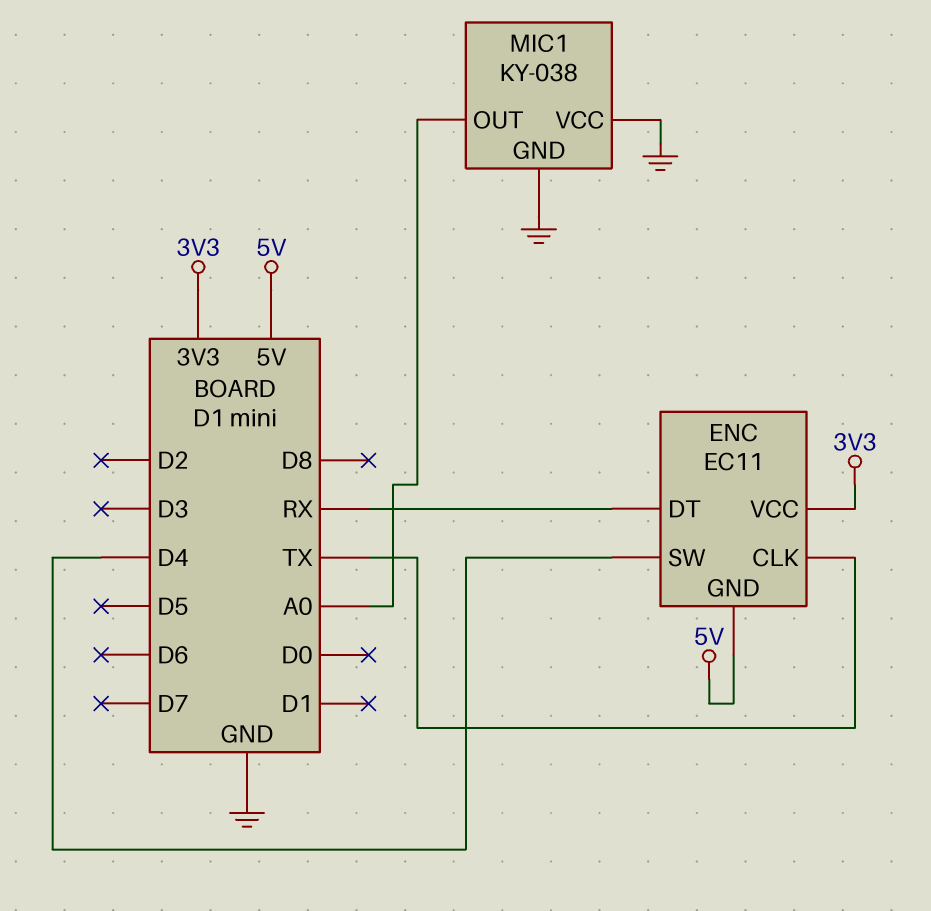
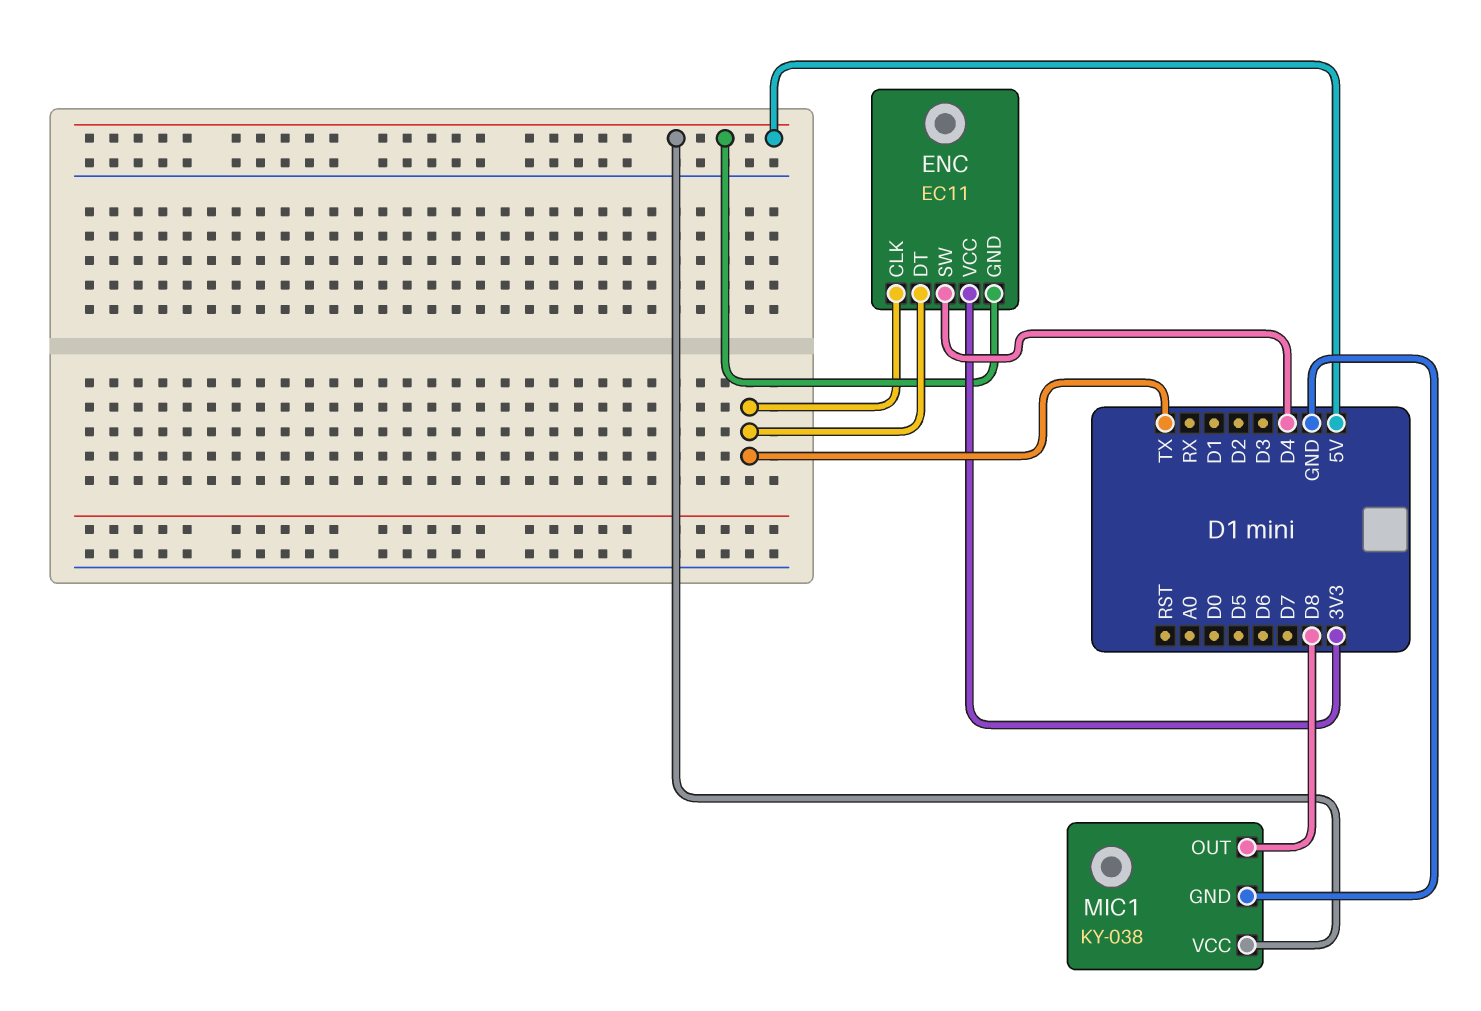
ENC pin DT: RX -> TX
MIC1 pin OUT: A0 -> D8
MIC1 pin VCC: GND -> 5V

